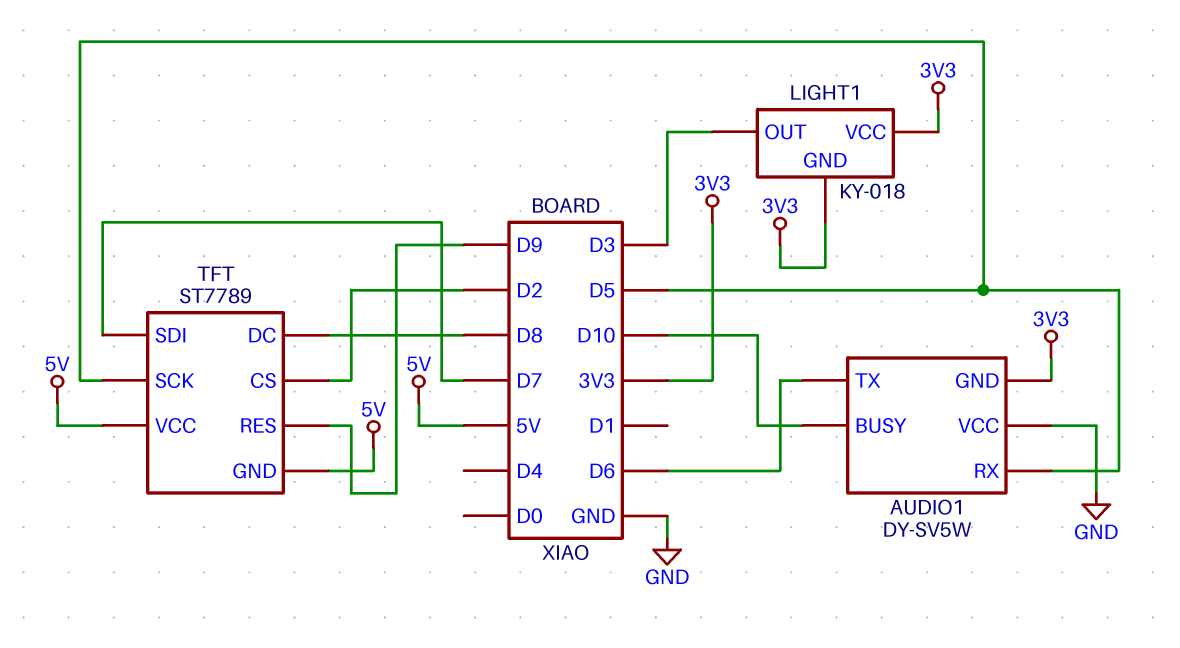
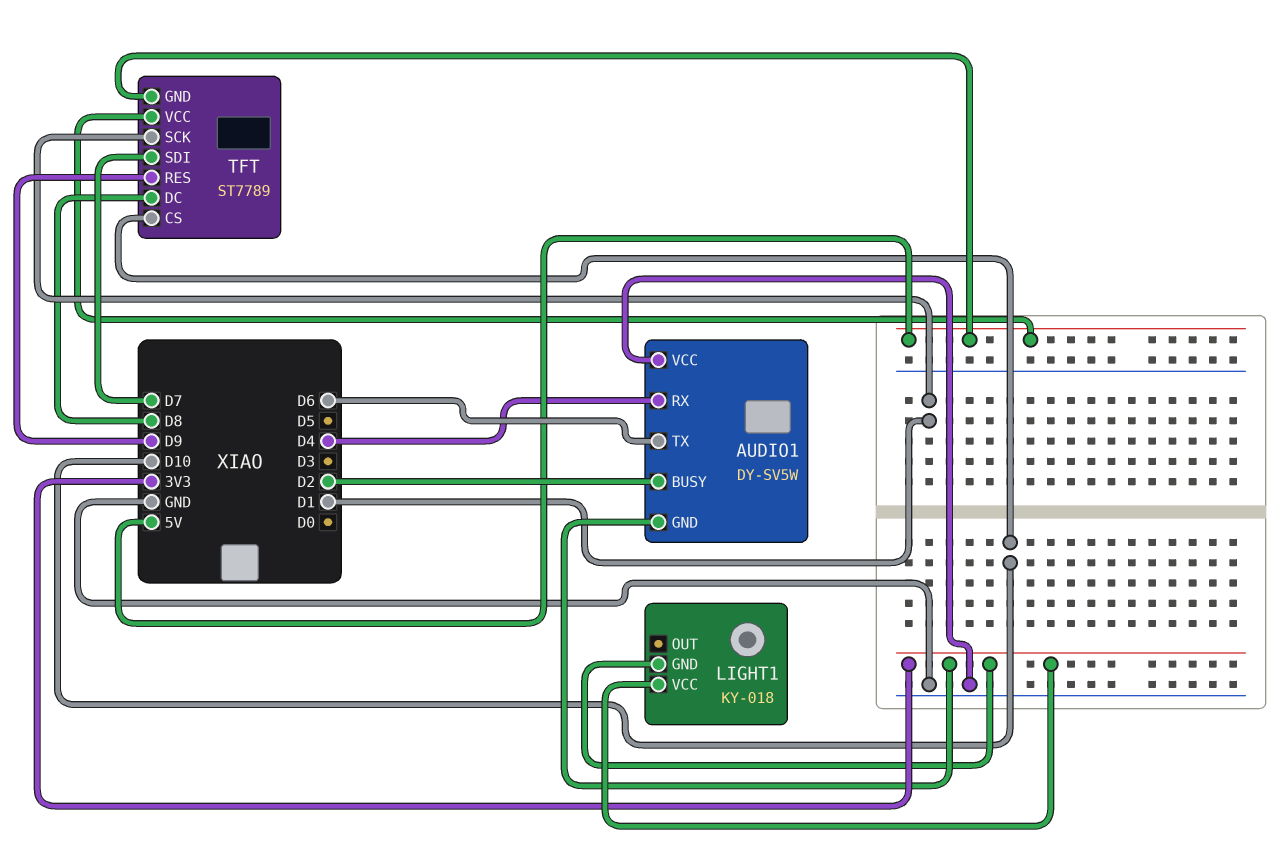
AUDIO1 pin BUSY: D10 -> D2
AUDIO1 pin RX: D5 -> D4
LIGHT1 pin OUT: D3 -> none
TFT pin CS: D2 -> D10
TFT pin SCK: D5 -> D1

